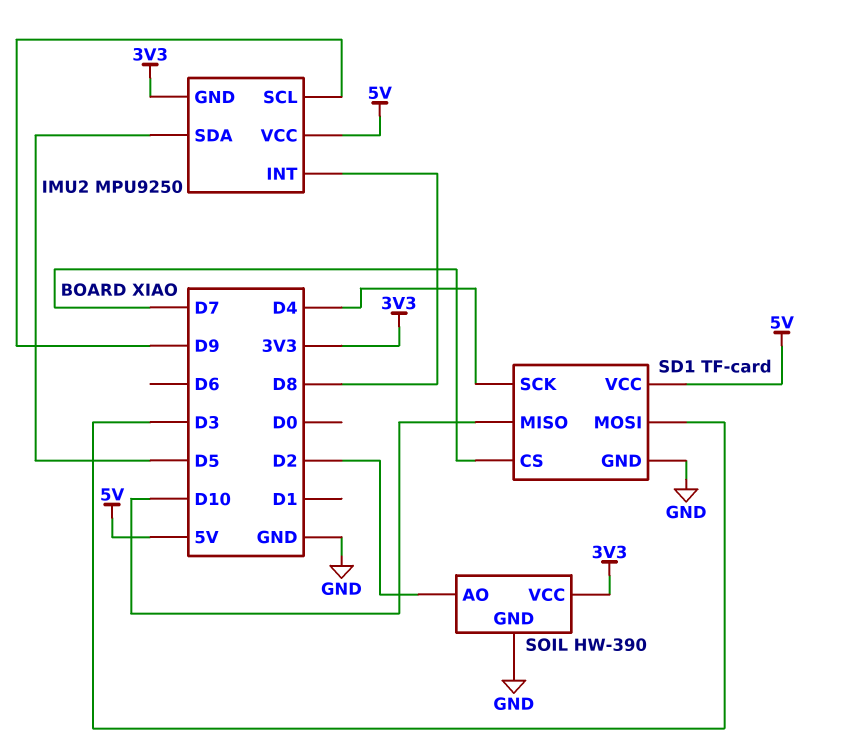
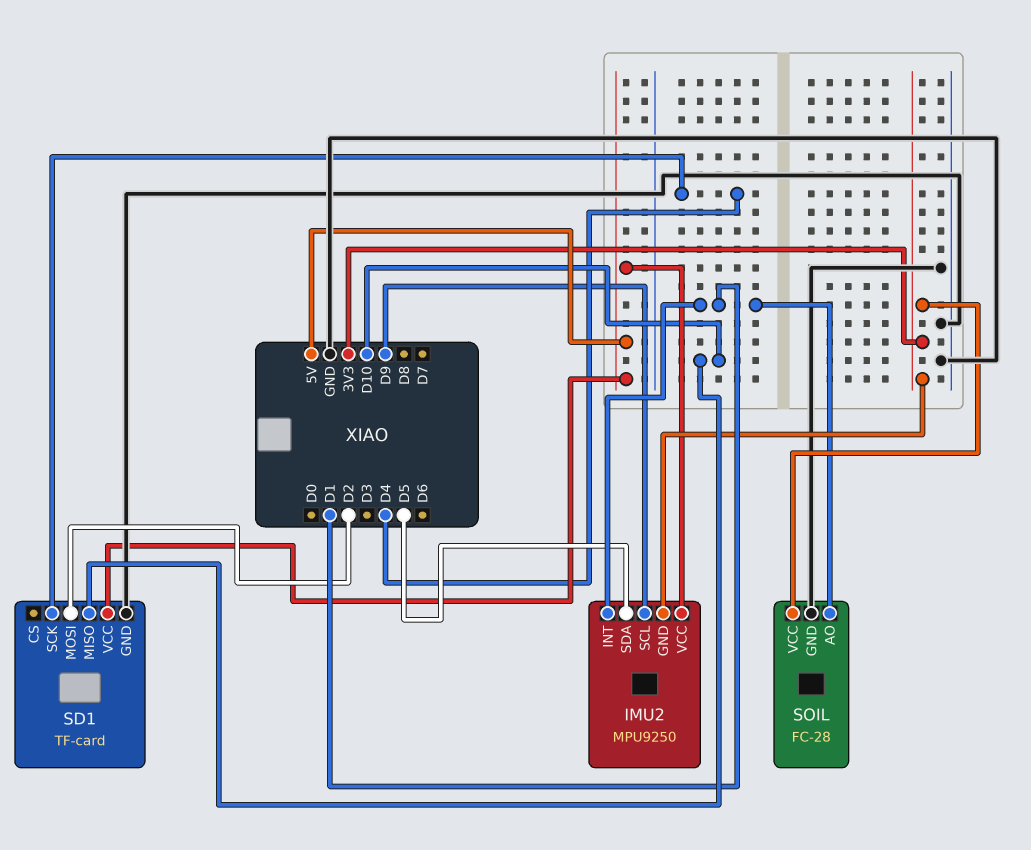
IMU2 pin INT: D8 -> D1
SD1 pin CS: D7 -> none
SD1 pin MOSI: D3 -> D2
SOIL: HW-390 -> FC-28
SOIL pin AO: D2 -> D1

